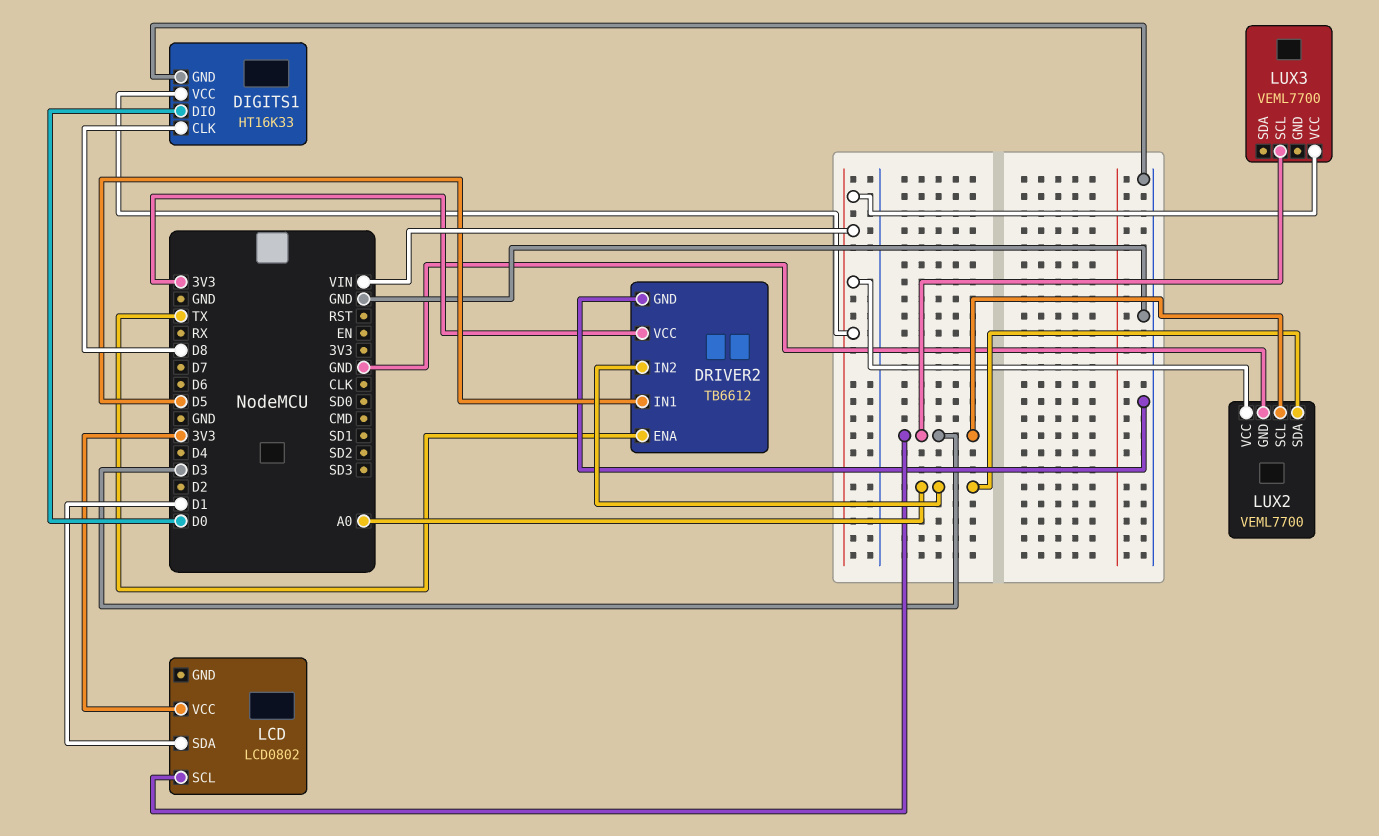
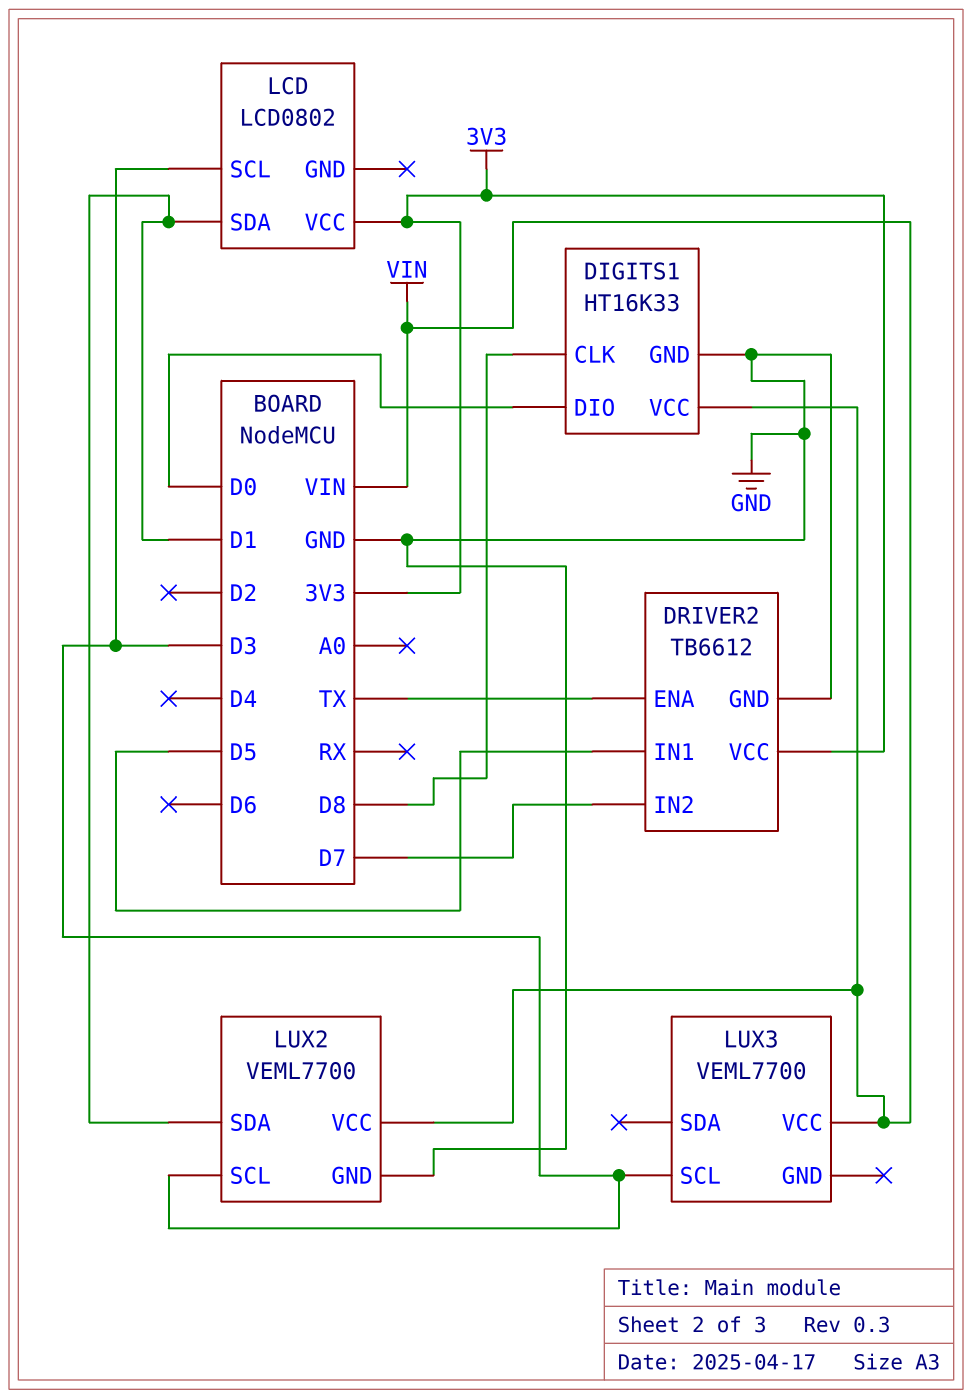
DRIVER2 pin IN2: A0 -> D7
LUX2 pin SDA: A0 -> D1

